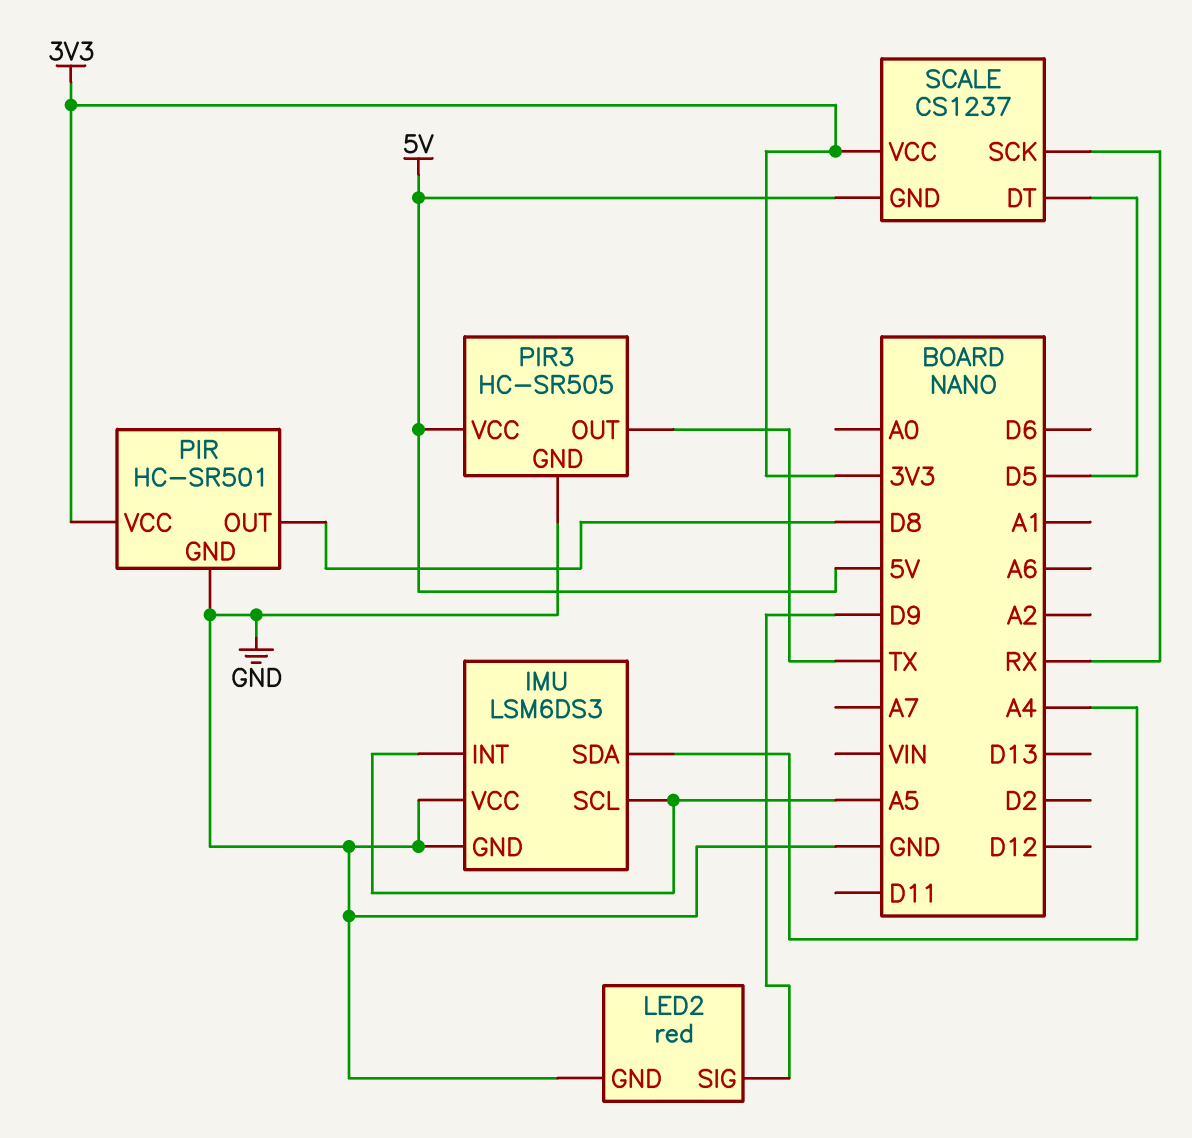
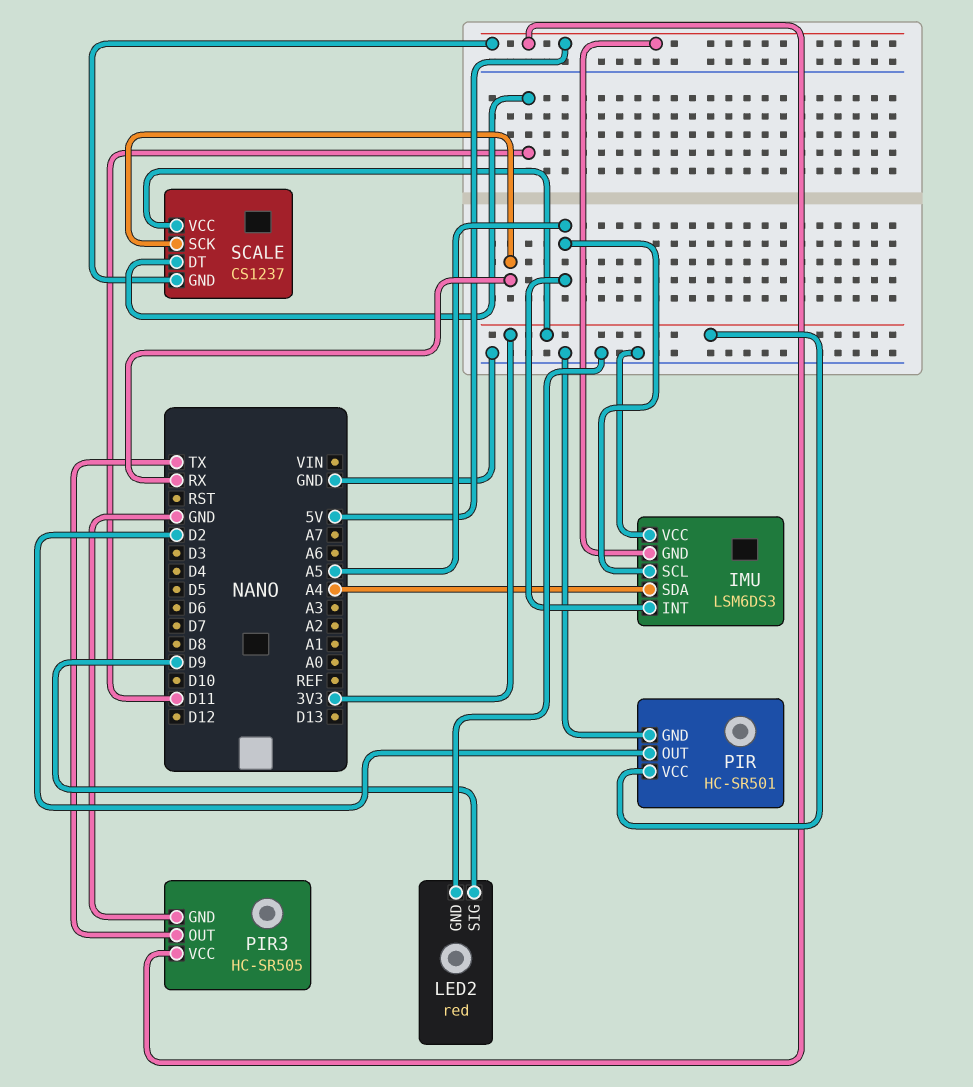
IMU pin GND: GND -> 5V
PIR pin OUT: D8 -> D2
SCALE pin DT: D5 -> D11

